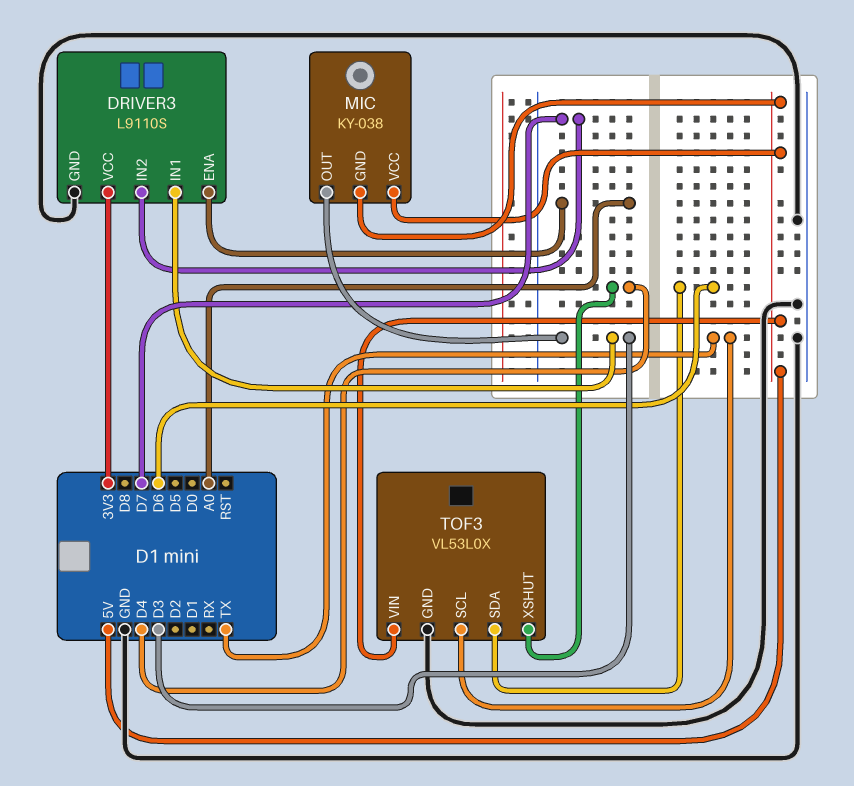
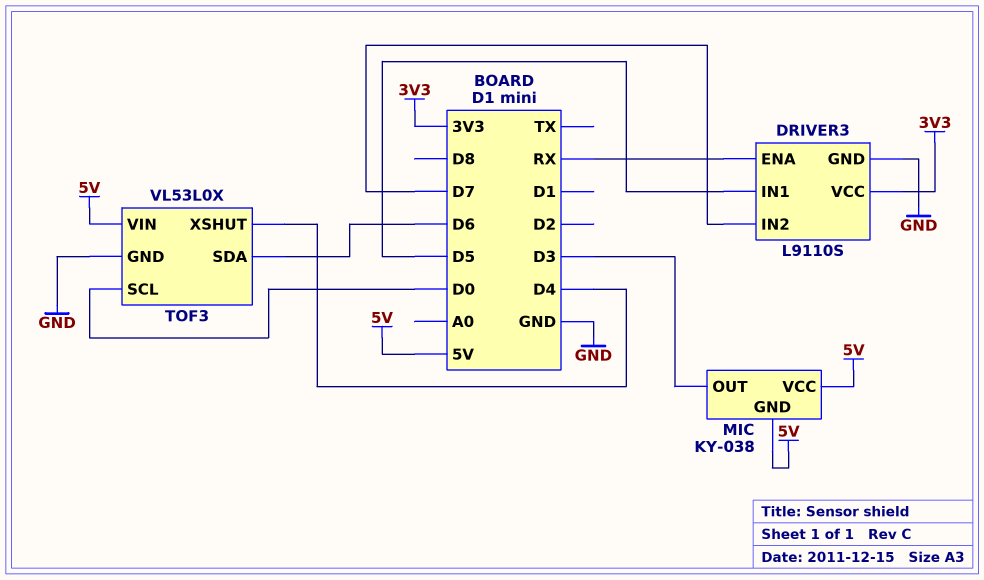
DRIVER3 pin ENA: A0 -> RX
DRIVER3 pin IN1: D3 -> D5
TOF3 pin SCL: TX -> D0

